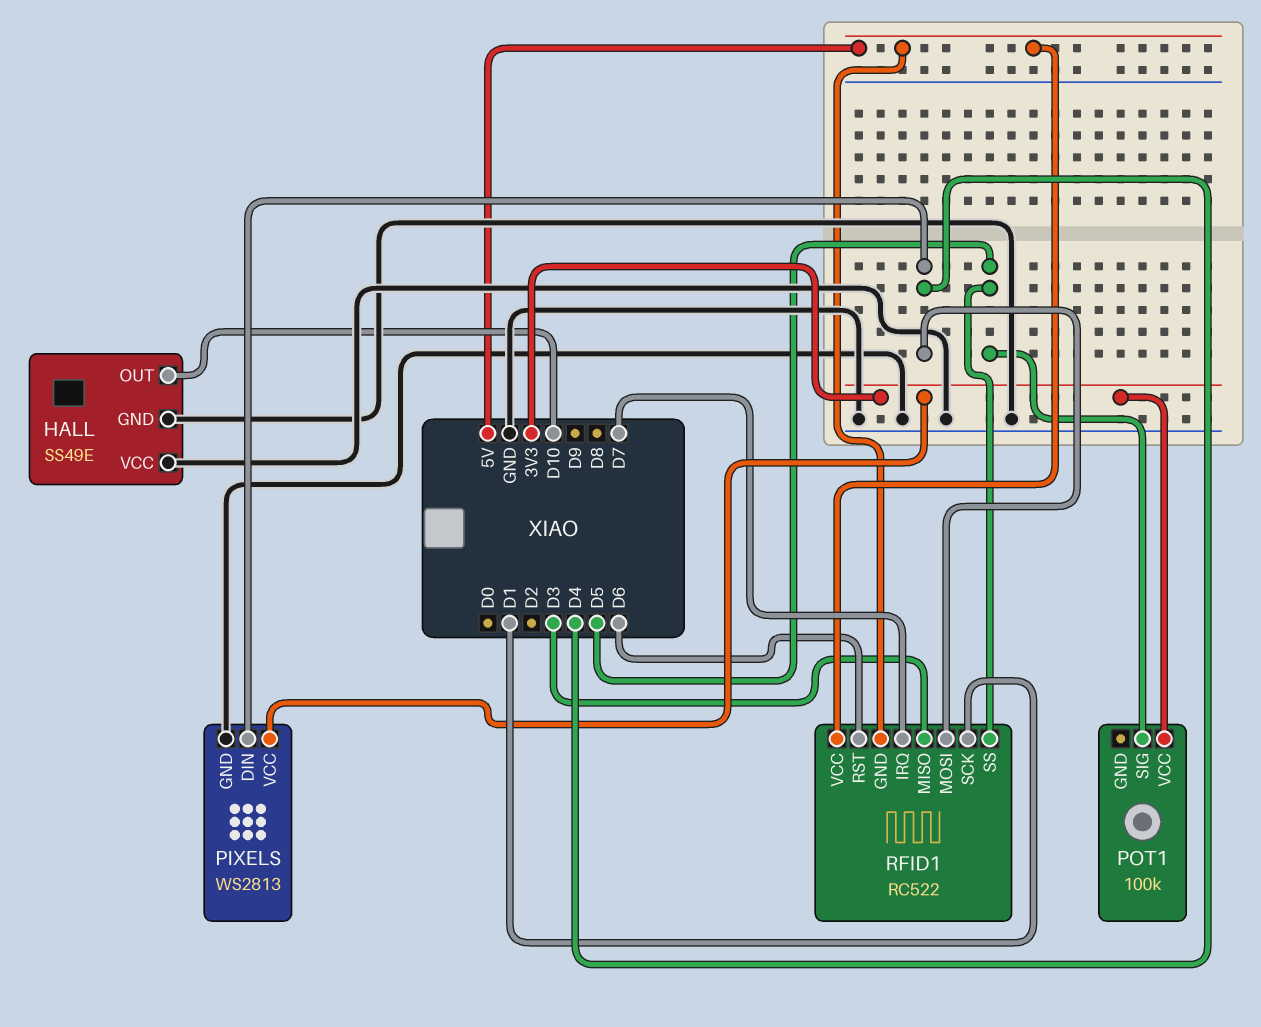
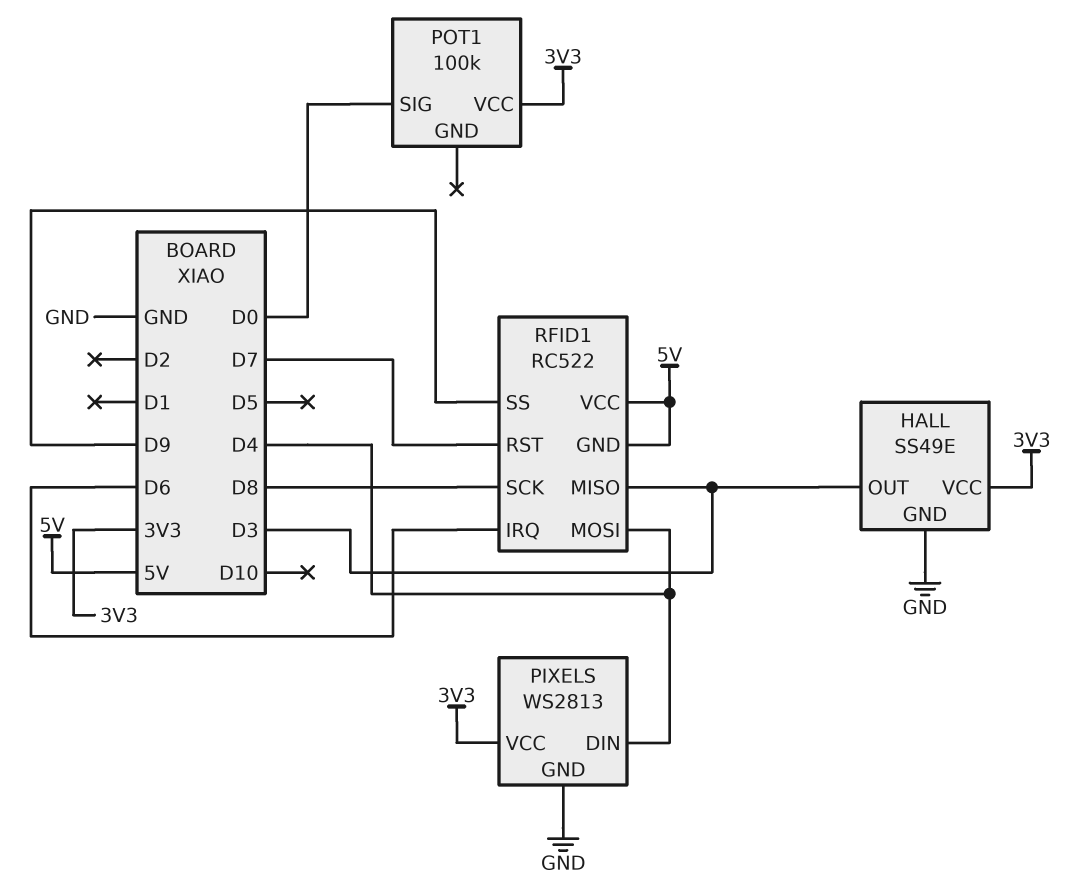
HALL pin OUT: D10 -> D3
HALL pin VCC: GND -> 3V3
POT1 pin SIG: D5 -> D0
RFID1 pin IRQ: D7 -> D6
RFID1 pin RST: D6 -> D7
RFID1 pin SCK: D1 -> D8
RFID1 pin SS: D5 -> D9

